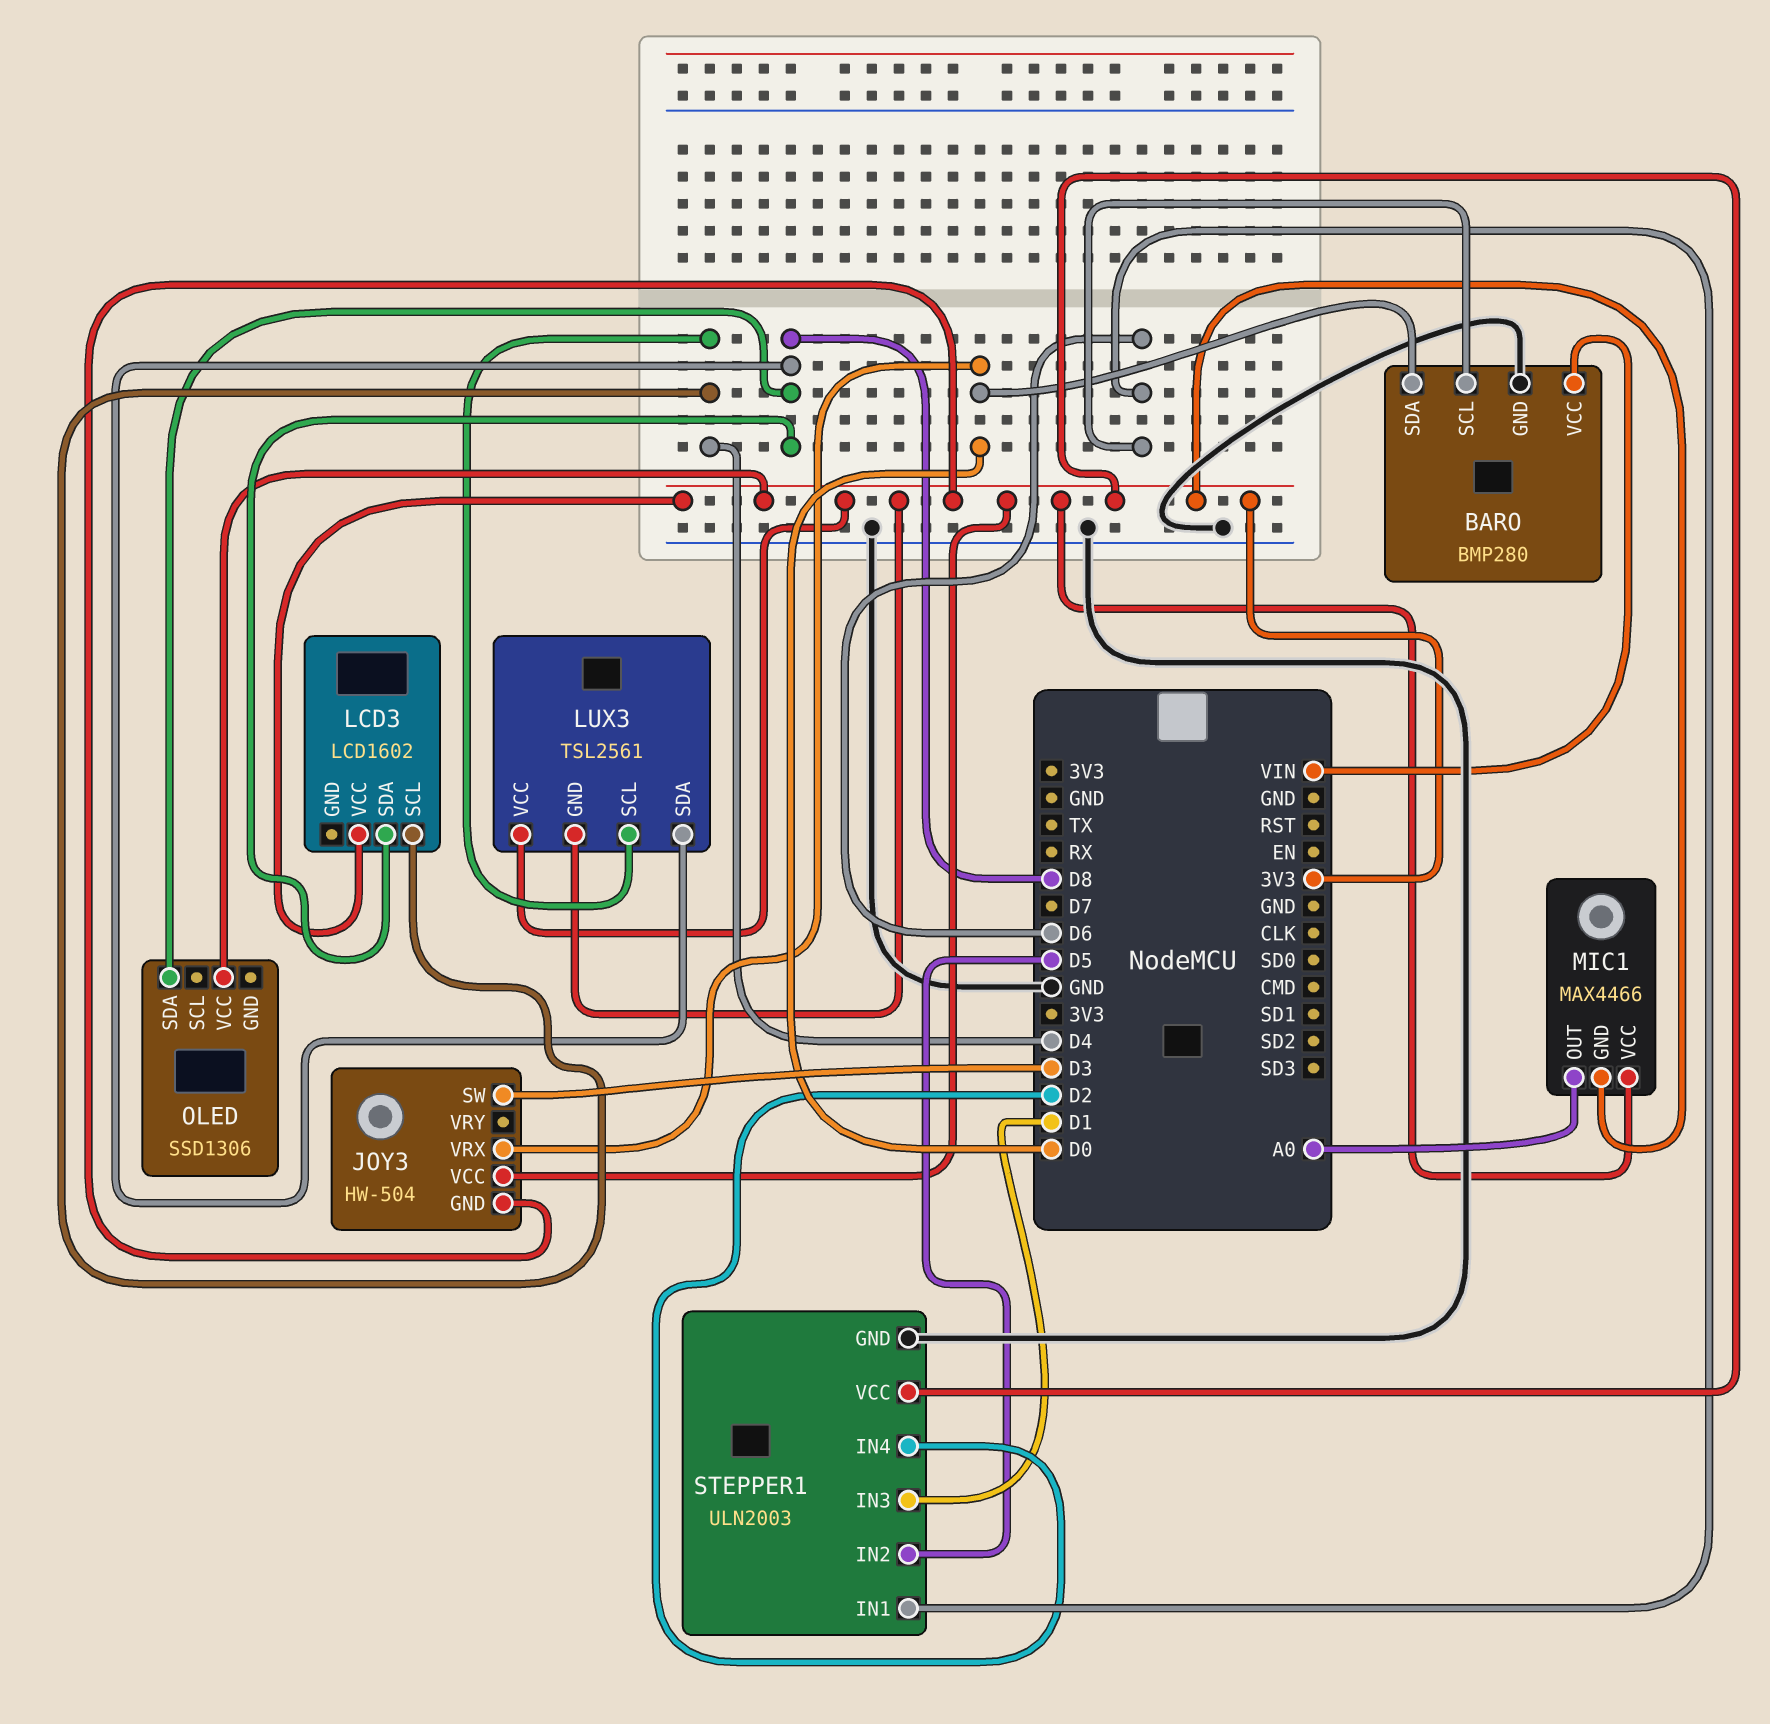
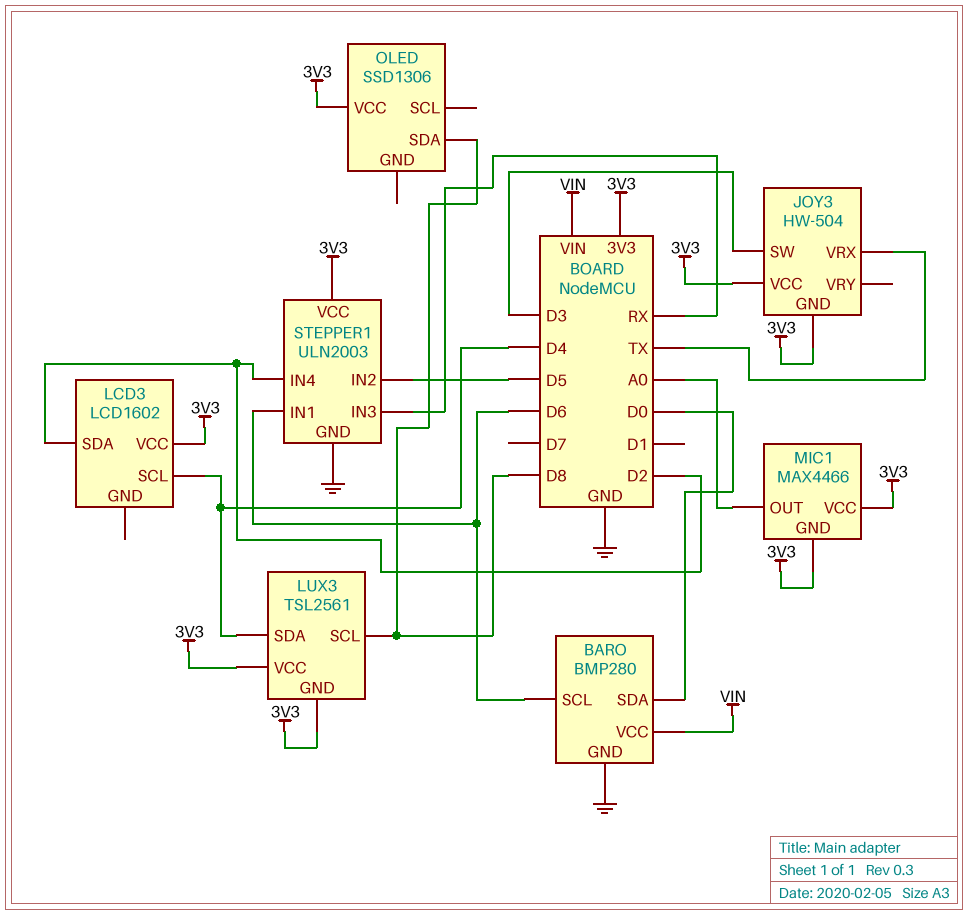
JOY3 pin VRX: D0 -> TX
LCD3 pin SDA: D8 -> D2
LUX3 pin SCL: D4 -> D8
LUX3 pin SDA: D8 -> D4
STEPPER1 pin IN3: D1 -> RX

